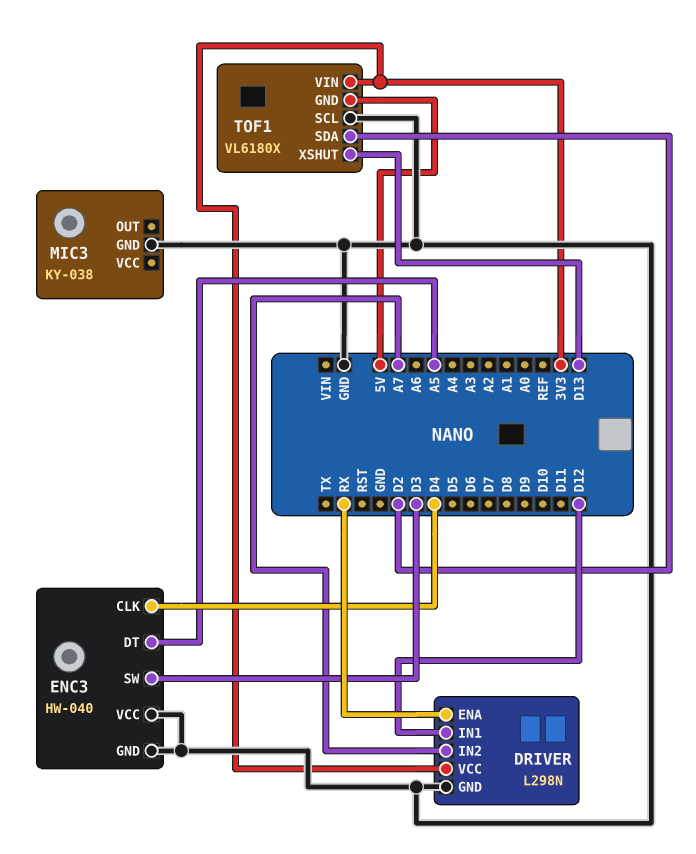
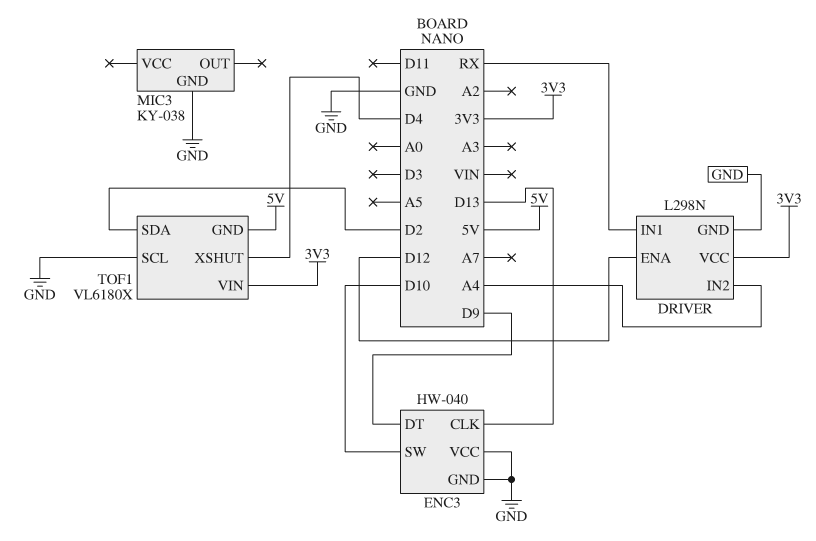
DRIVER pin ENA: RX -> D12
DRIVER pin IN1: D12 -> RX
DRIVER pin IN2: A7 -> A4
ENC3 pin CLK: D4 -> D13
ENC3 pin DT: A5 -> D9
ENC3 pin SW: D3 -> D10
TOF1 pin XSHUT: D13 -> D4

